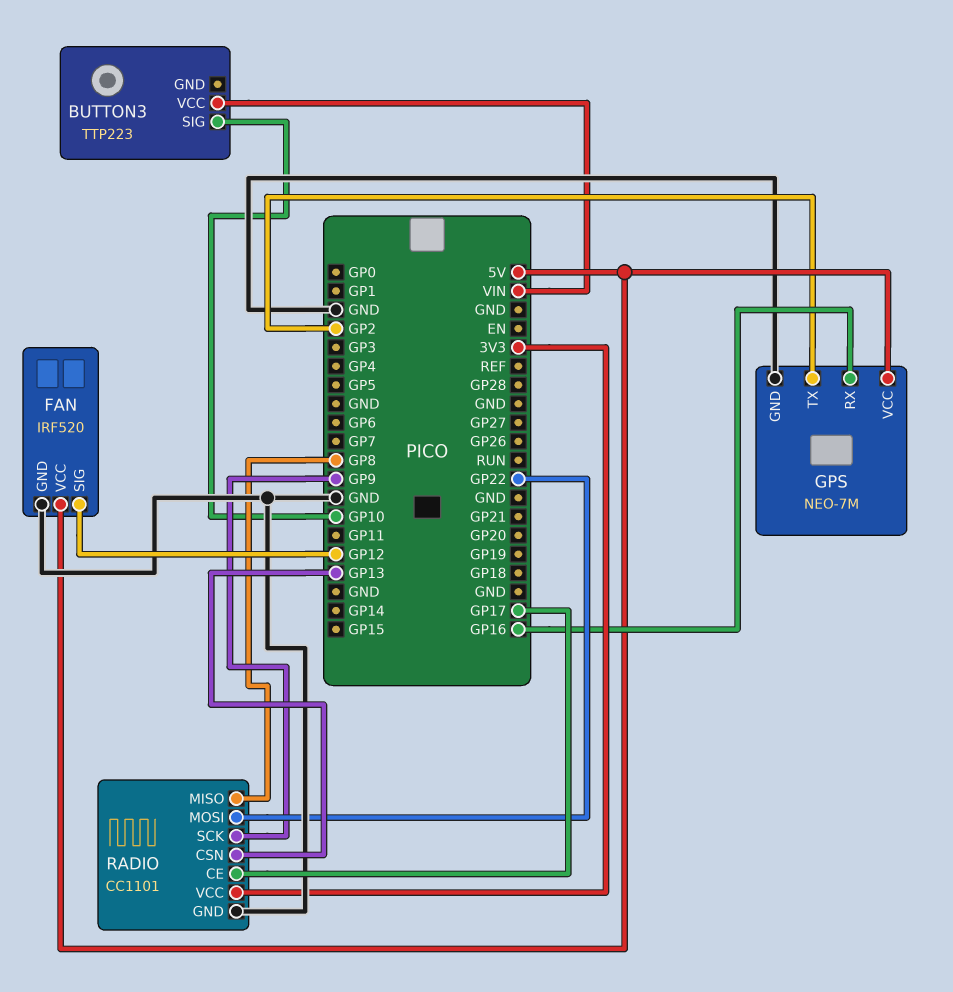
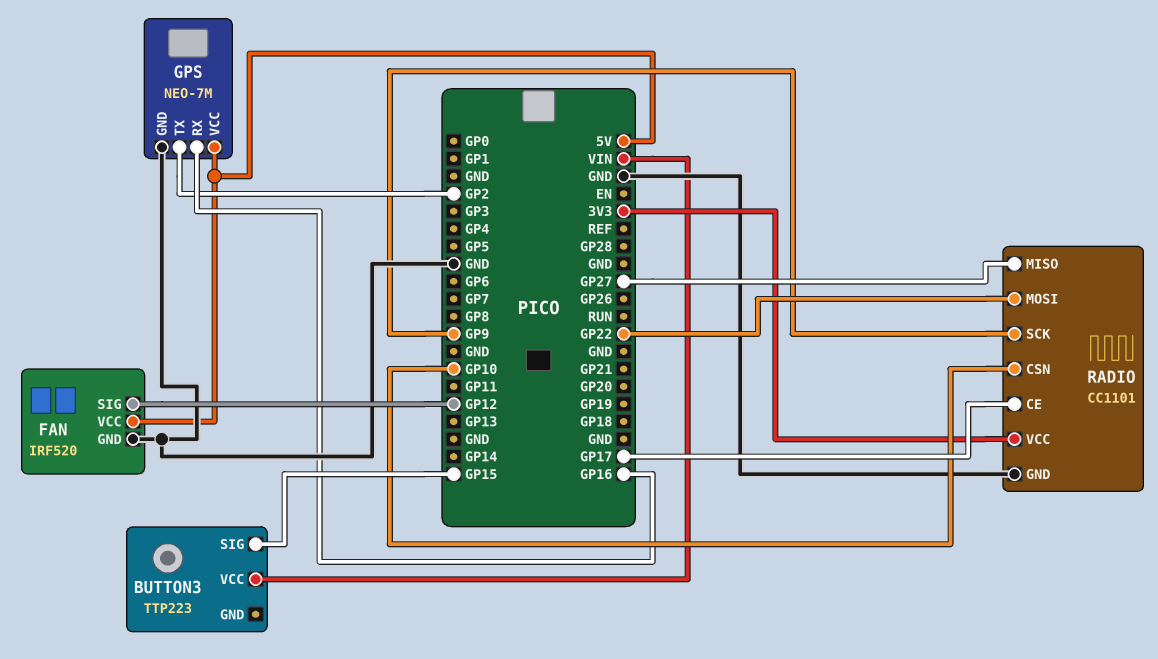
BUTTON3 pin SIG: GP10 -> GP15
RADIO pin CSN: GP13 -> GP10
RADIO pin MISO: GP8 -> GP27

